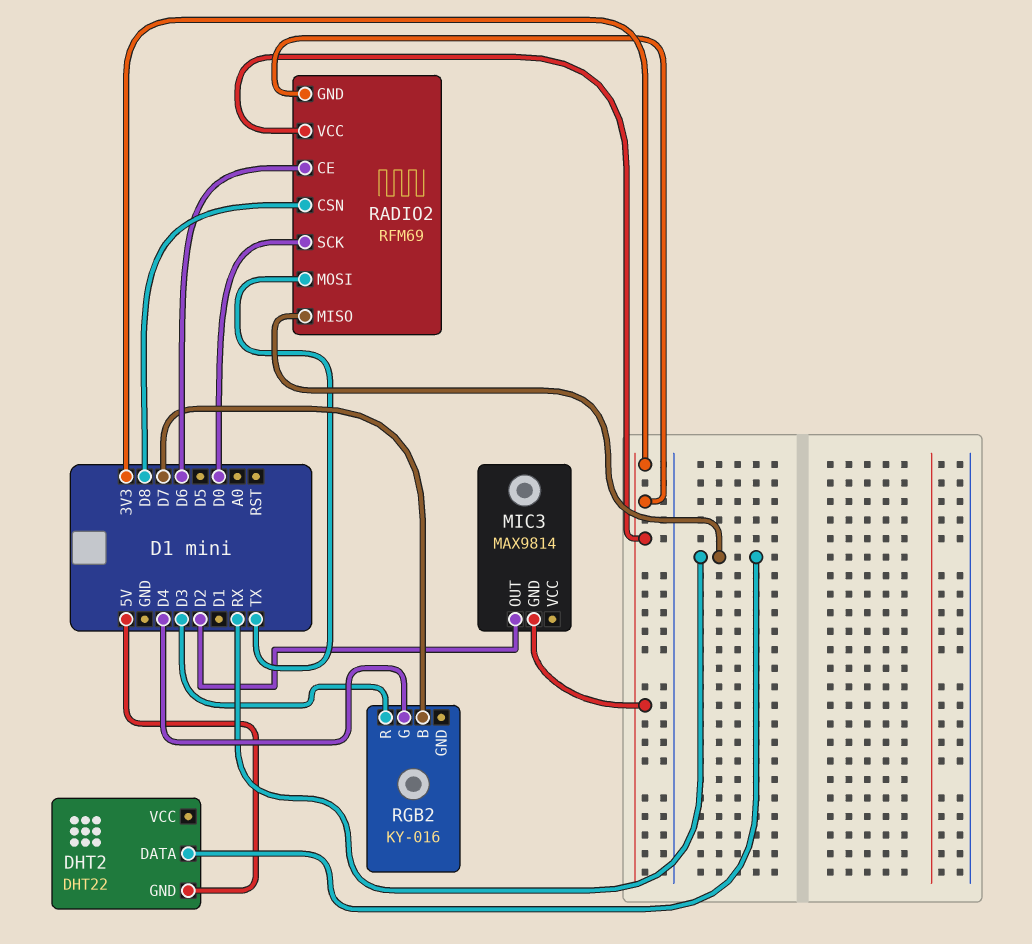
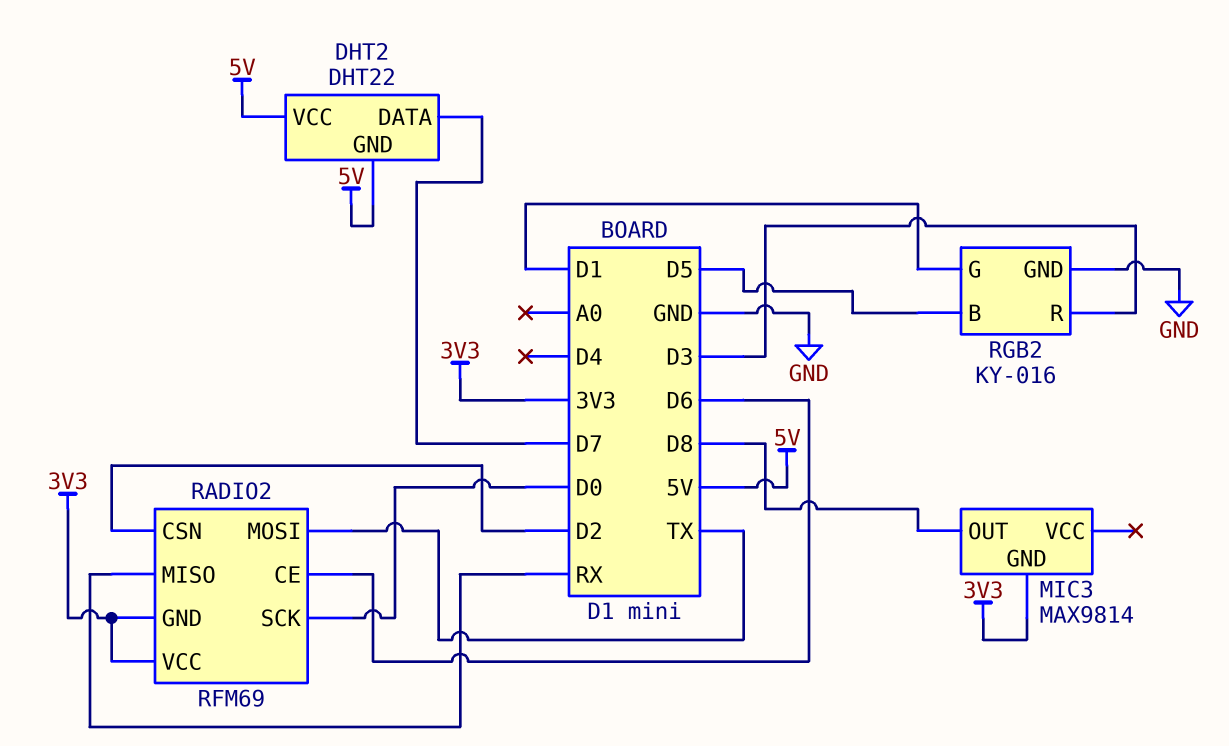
DHT2 pin DATA: RX -> D7
DHT2 pin VCC: none -> 5V
MIC3 pin OUT: D2 -> D8
RADIO2 pin CSN: D8 -> D2
RGB2 pin B: D7 -> D5
RGB2 pin G: D4 -> D1
RGB2 pin GND: none -> GND

